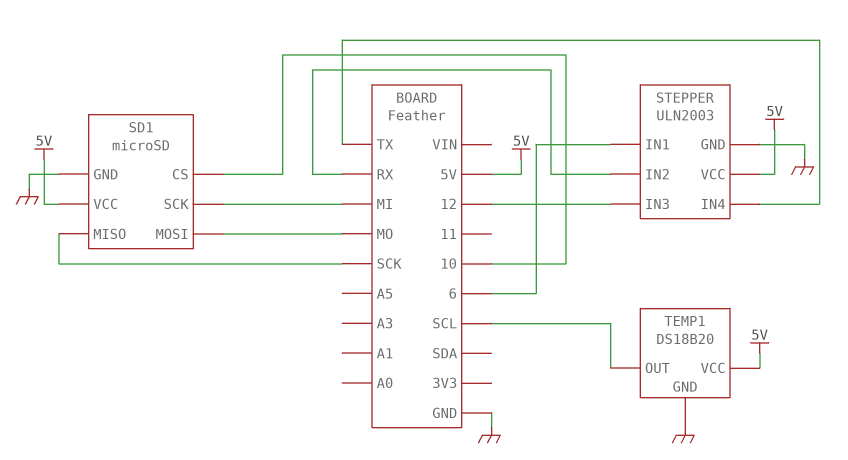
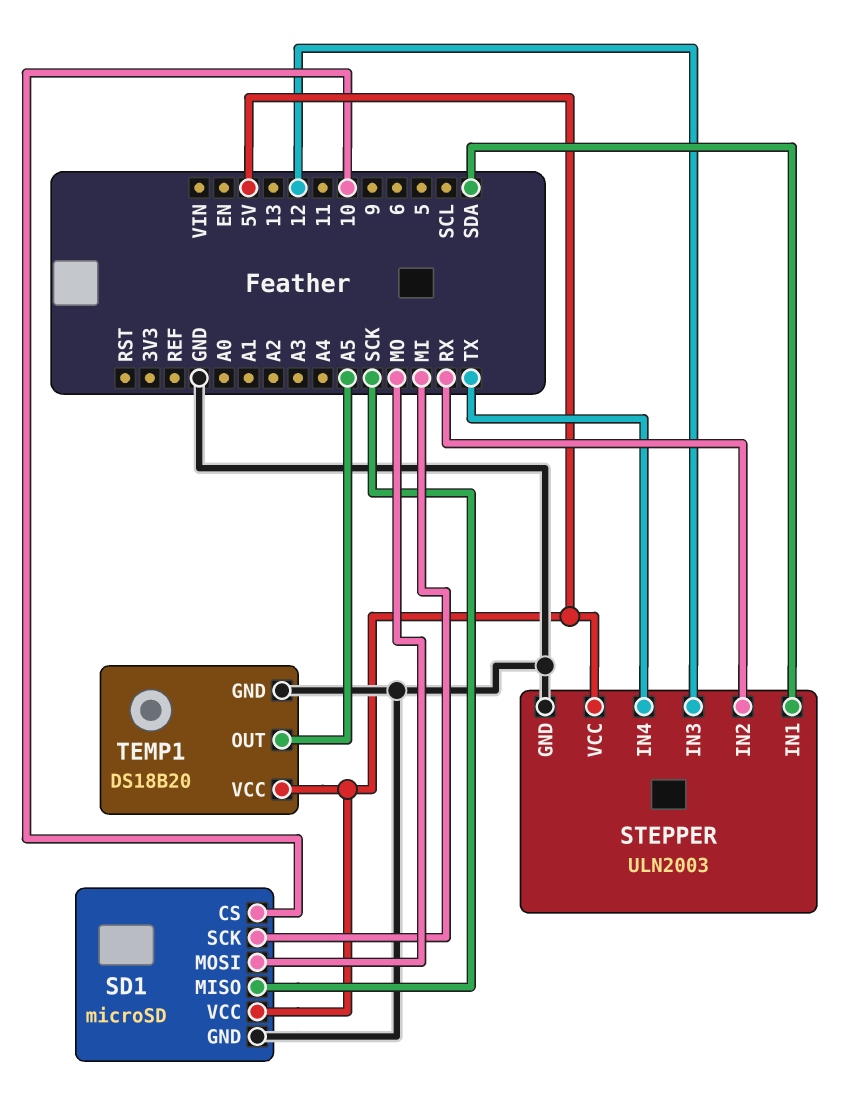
STEPPER pin IN1: 6 -> SDA
TEMP1 pin OUT: SCL -> A5

